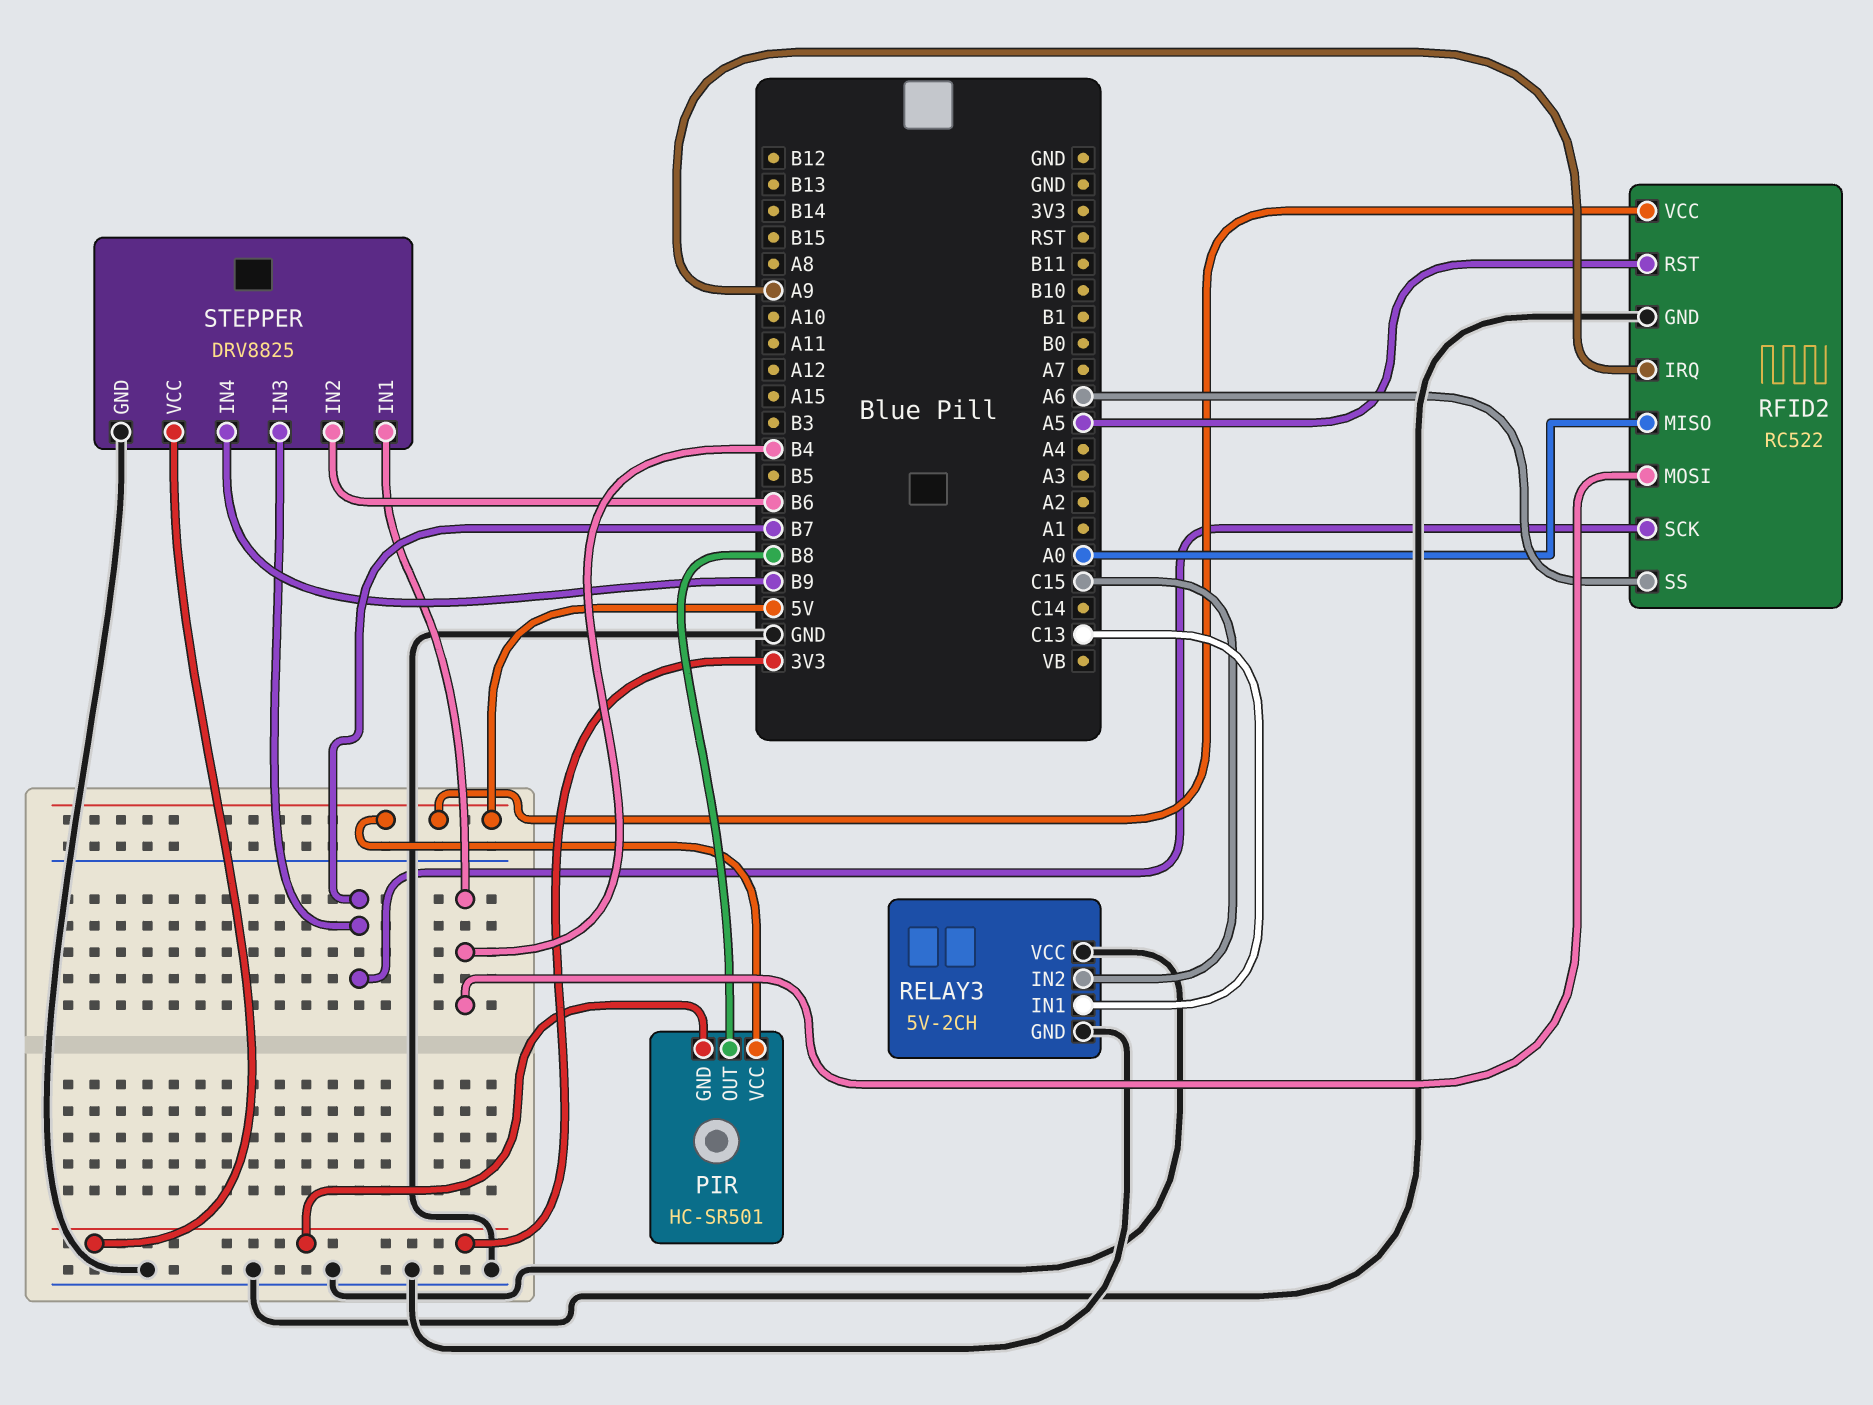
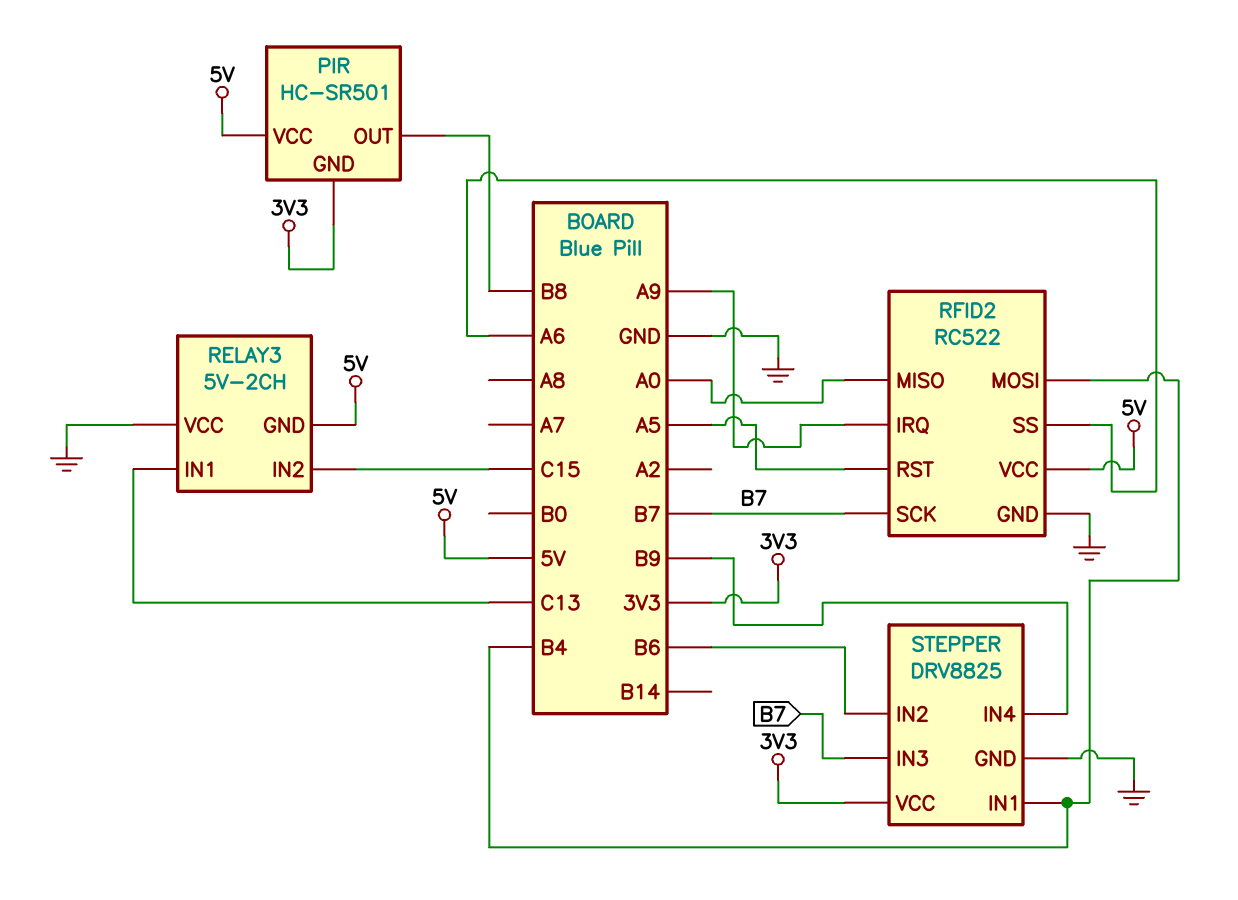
RELAY3 pin GND: GND -> 5V

